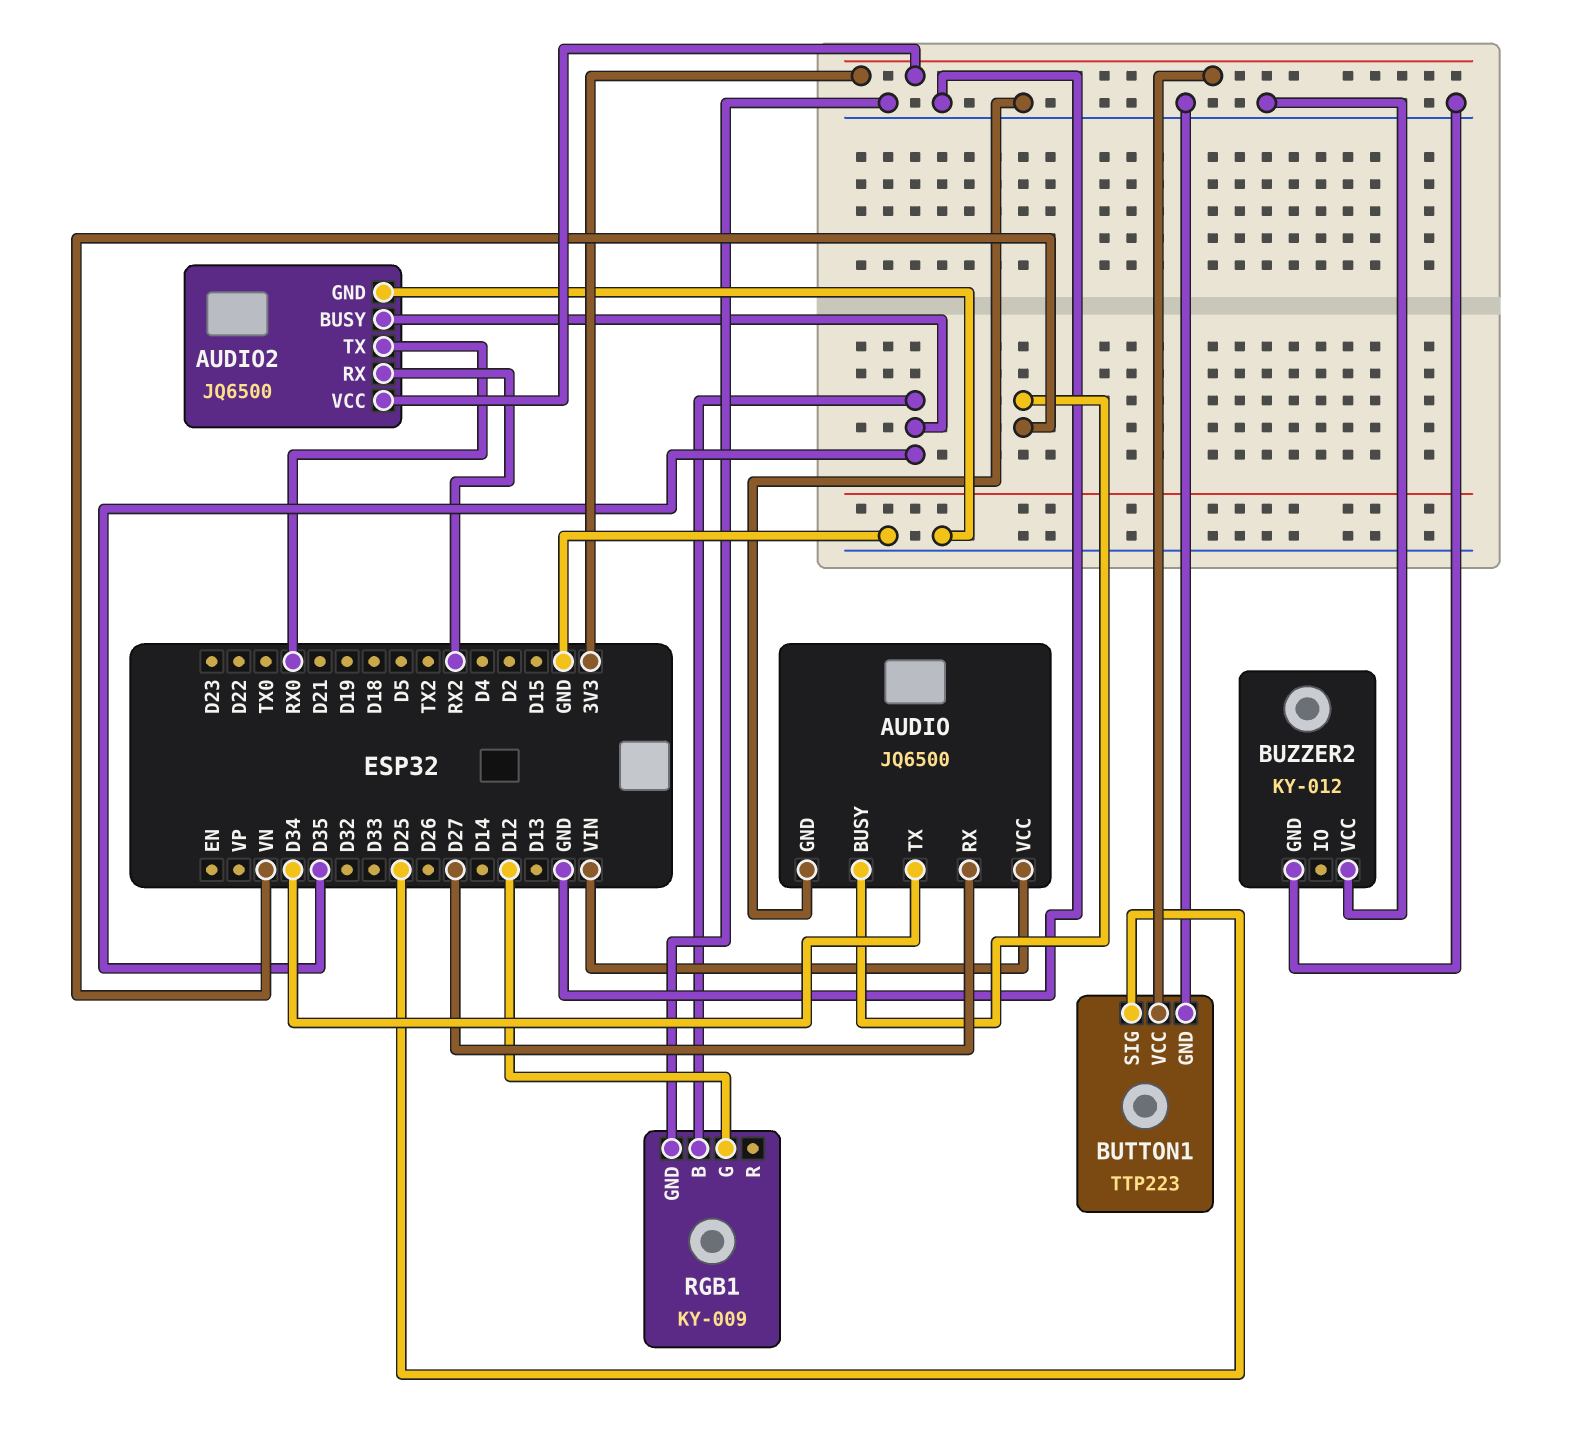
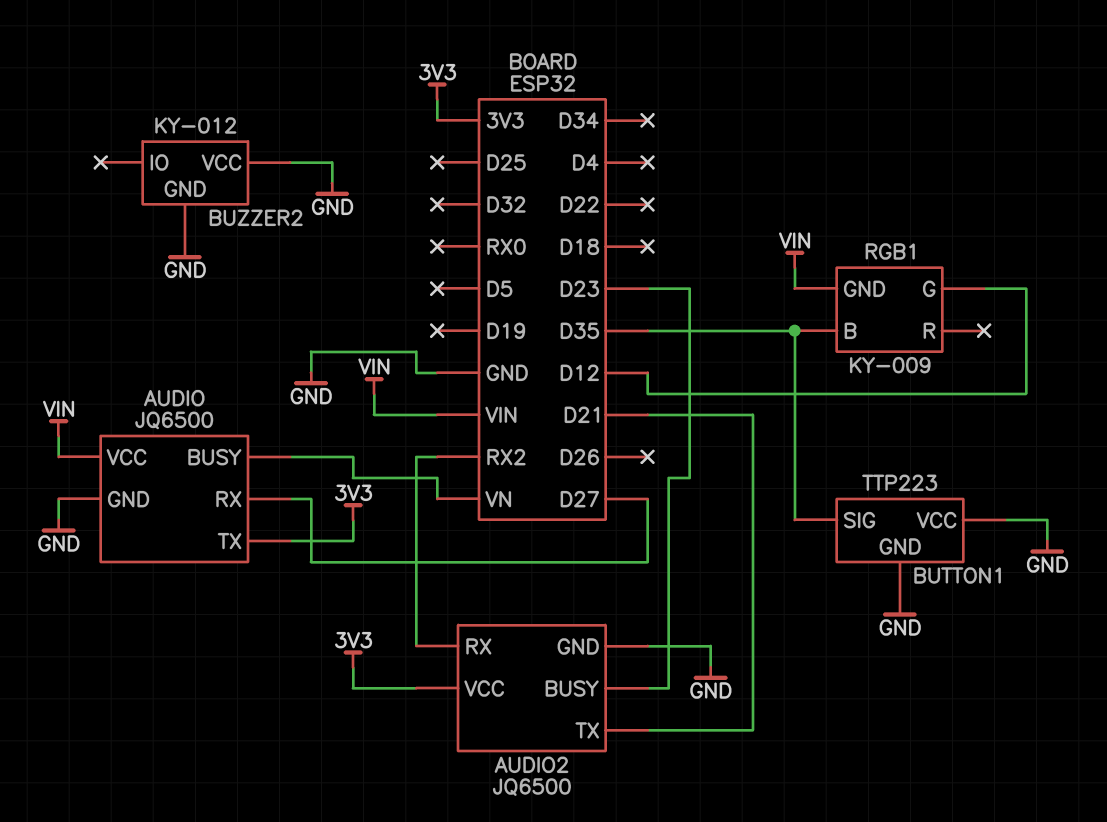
AUDIO pin TX: D34 -> 3V3
AUDIO2 pin BUSY: D35 -> D23
AUDIO2 pin TX: RX0 -> D21
BUTTON1 pin SIG: D25 -> D35
BUTTON1 pin VCC: 3V3 -> GND
RGB1 pin GND: GND -> VIN

